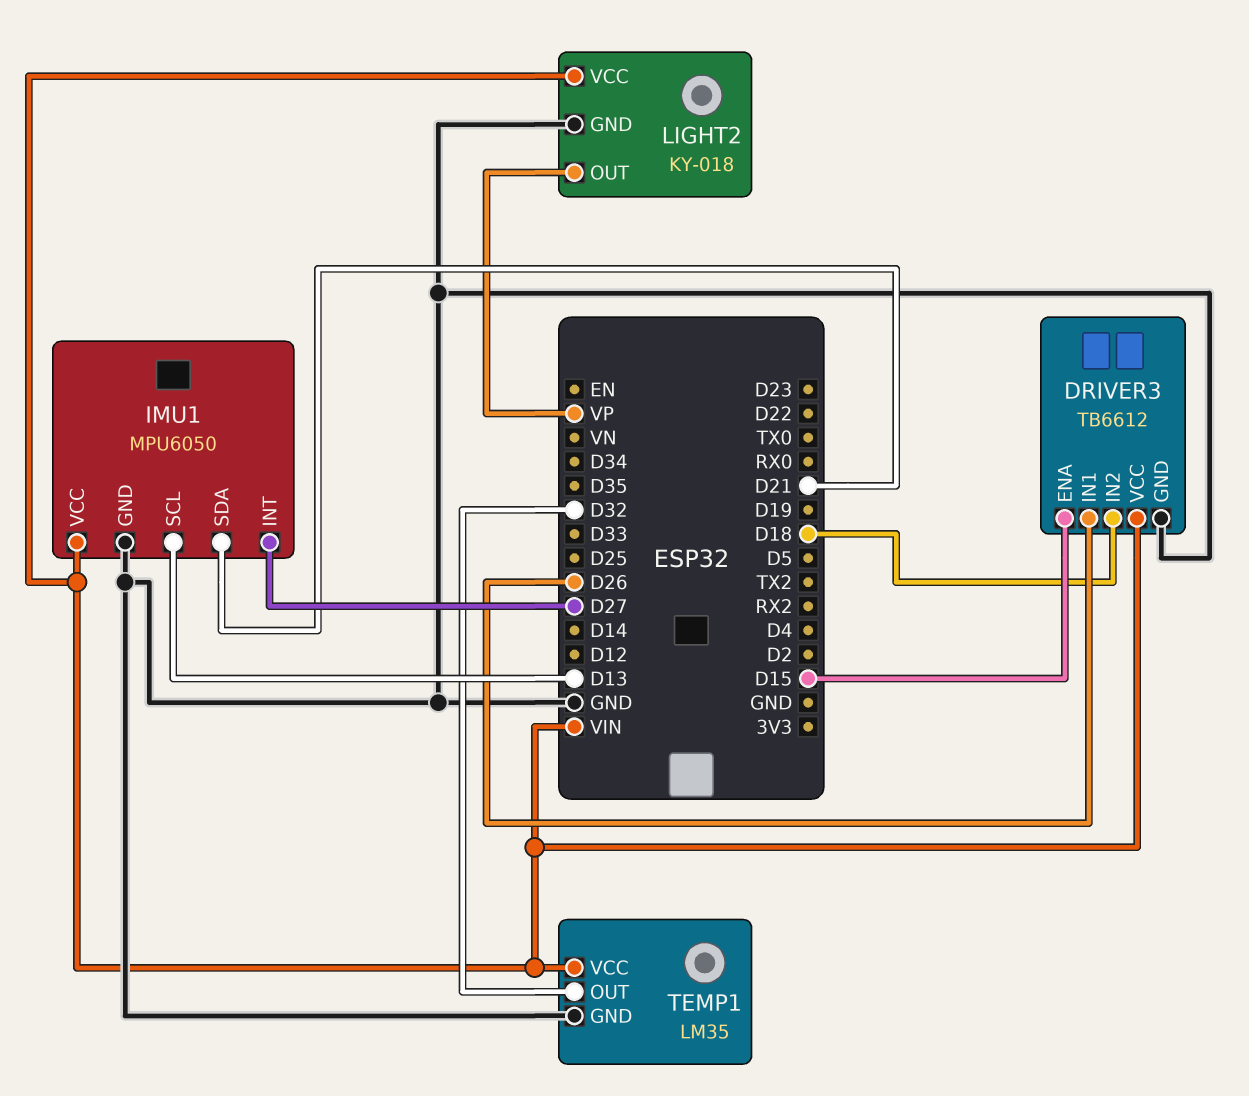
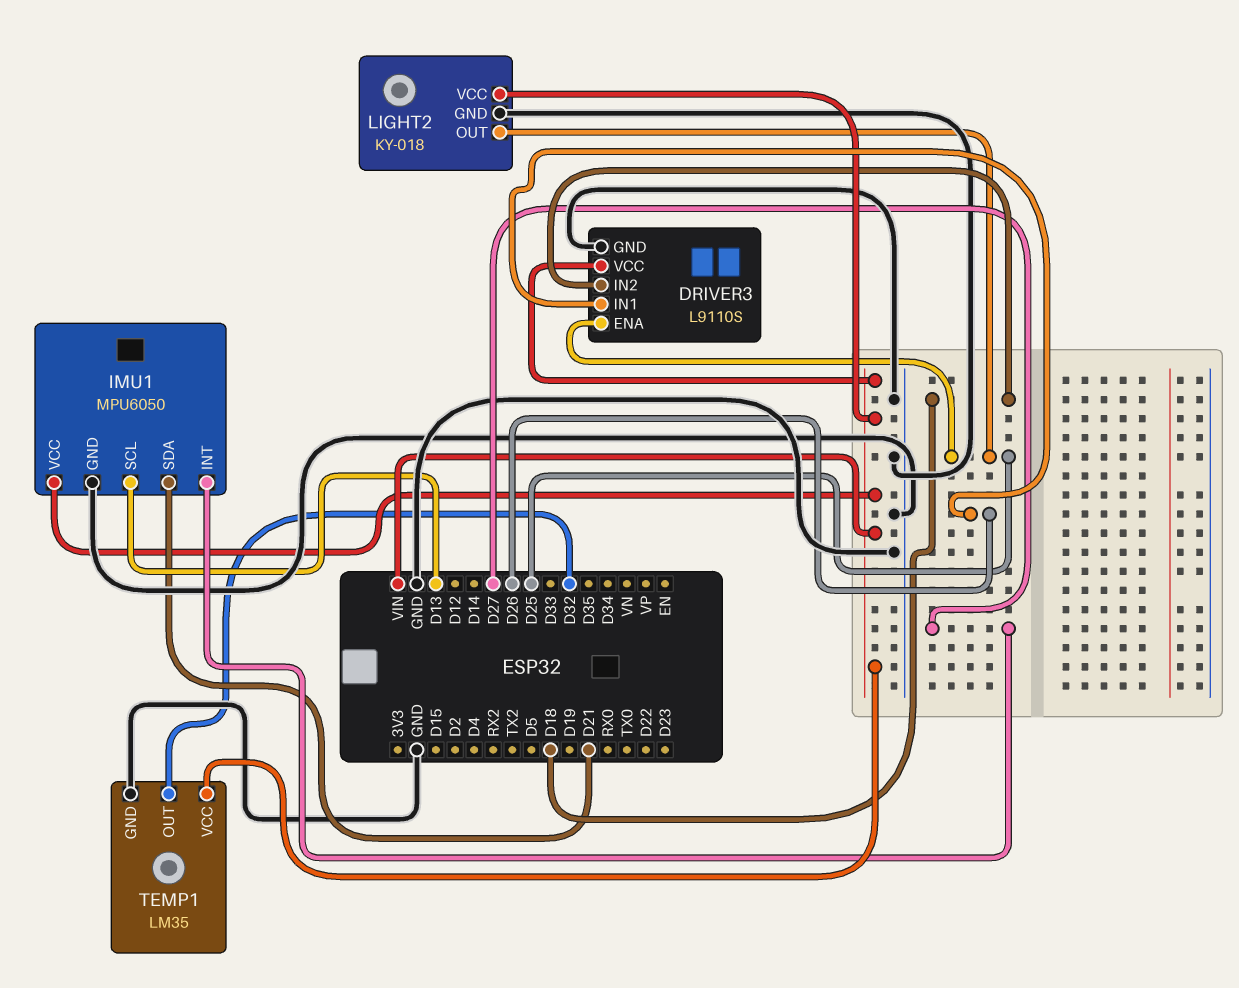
DRIVER3: TB6612 -> L9110S
DRIVER3 pin ENA: D15 -> D25
LIGHT2 pin OUT: VP -> D25

